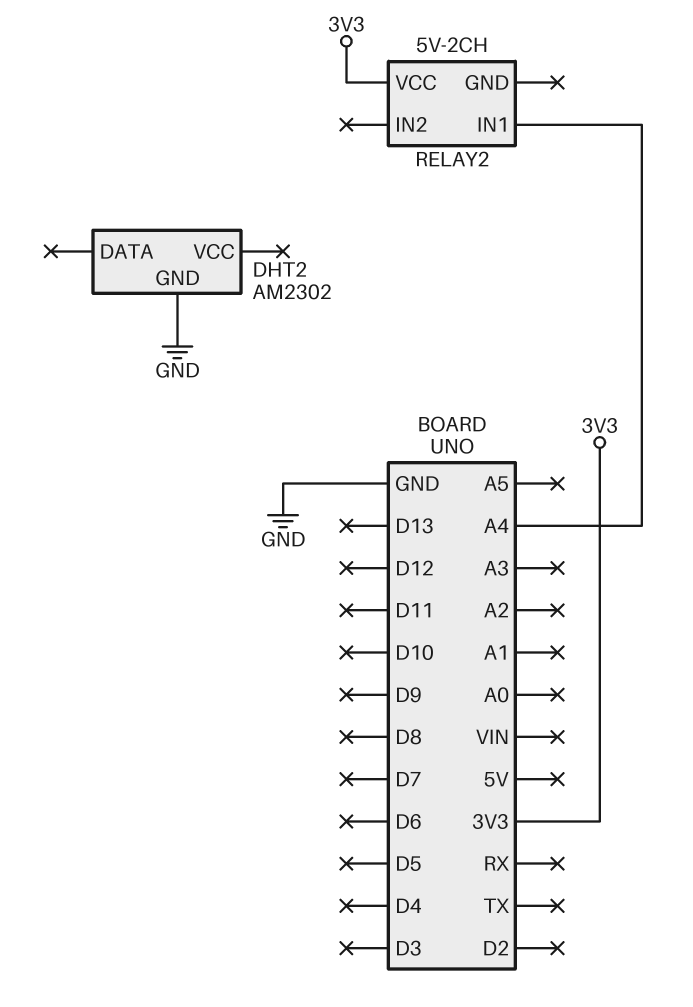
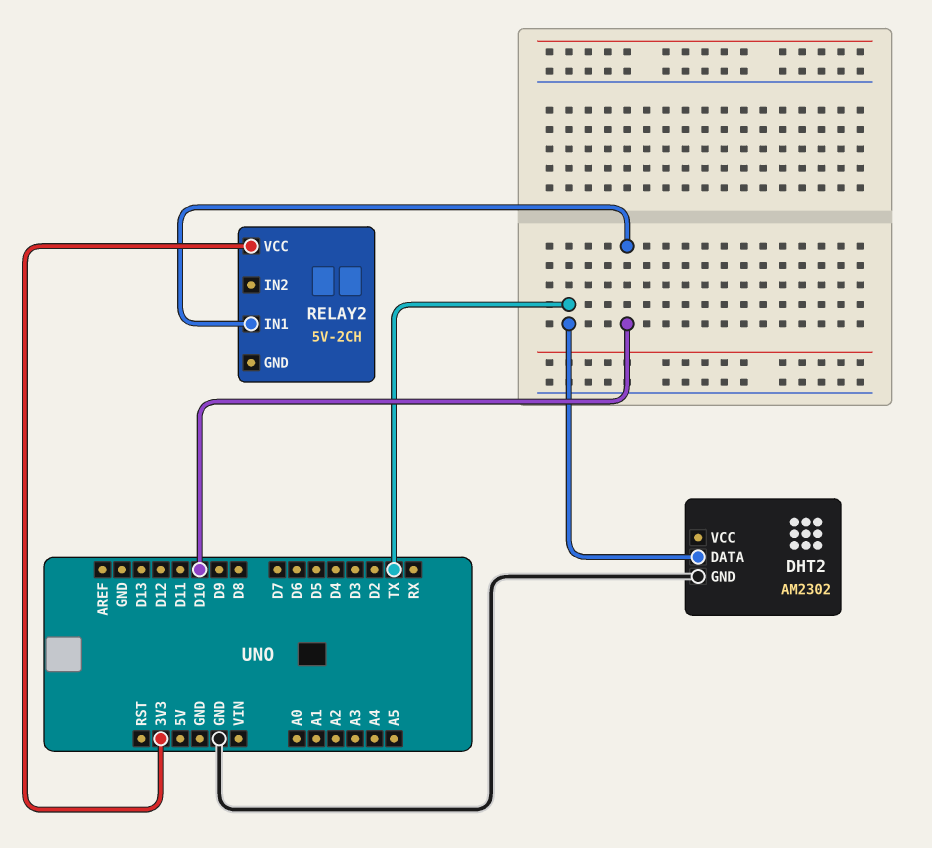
DHT2 pin DATA: none -> TX
RELAY2 pin IN1: A4 -> D10

